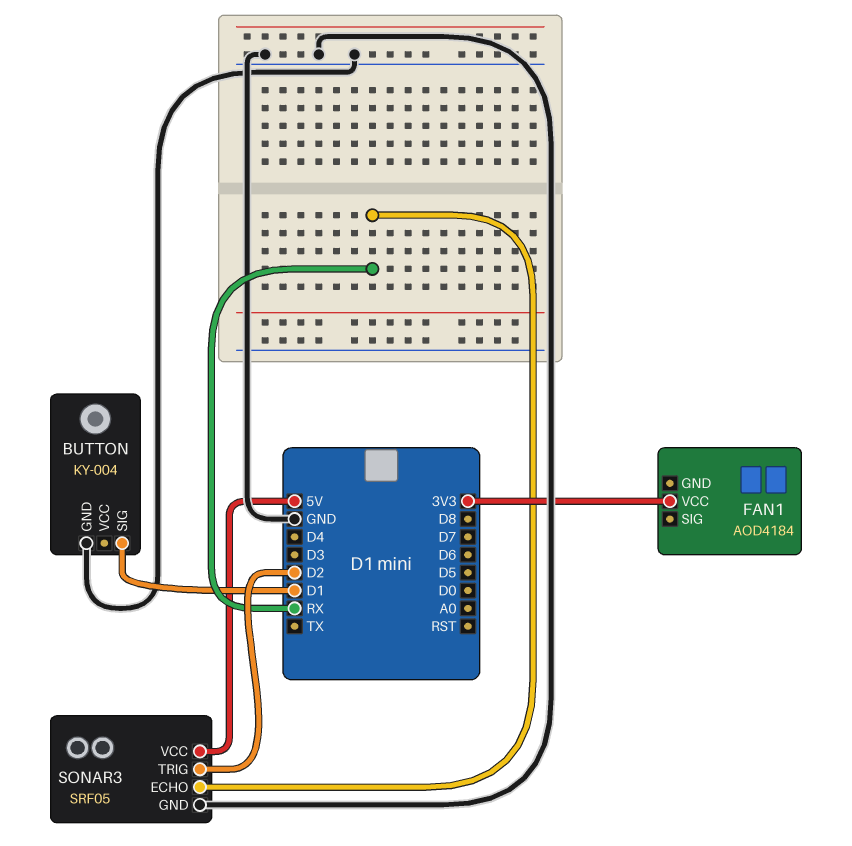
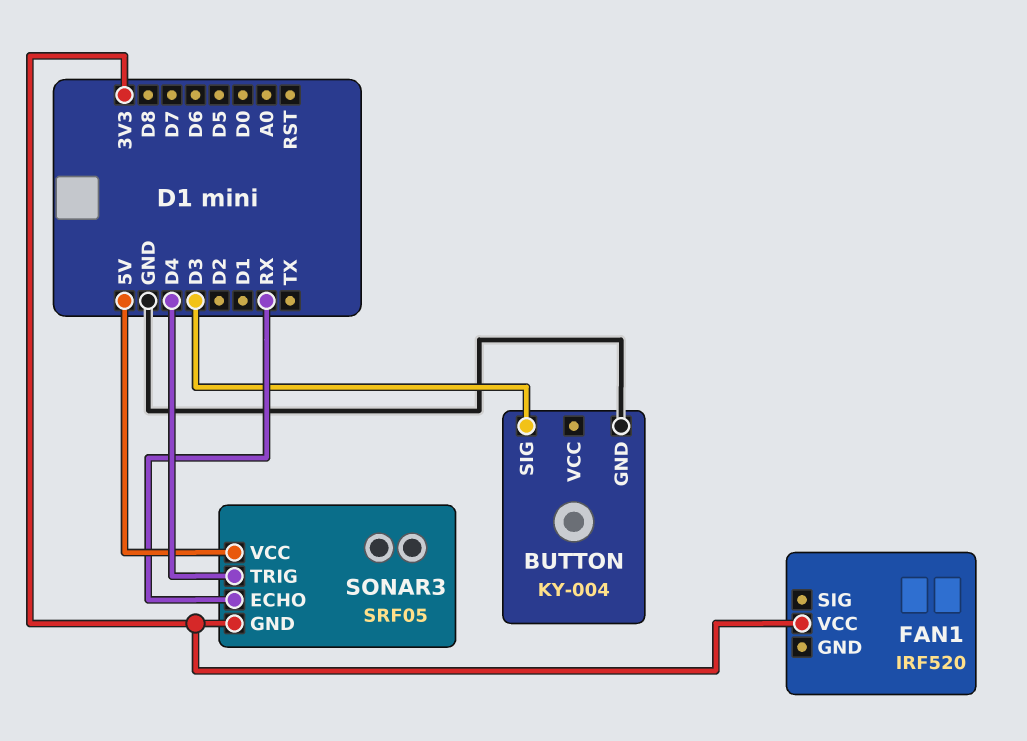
BUTTON pin SIG: D1 -> D3
FAN1: AOD4184 -> IRF520
SONAR3 pin GND: GND -> 3V3
SONAR3 pin TRIG: D2 -> D4

